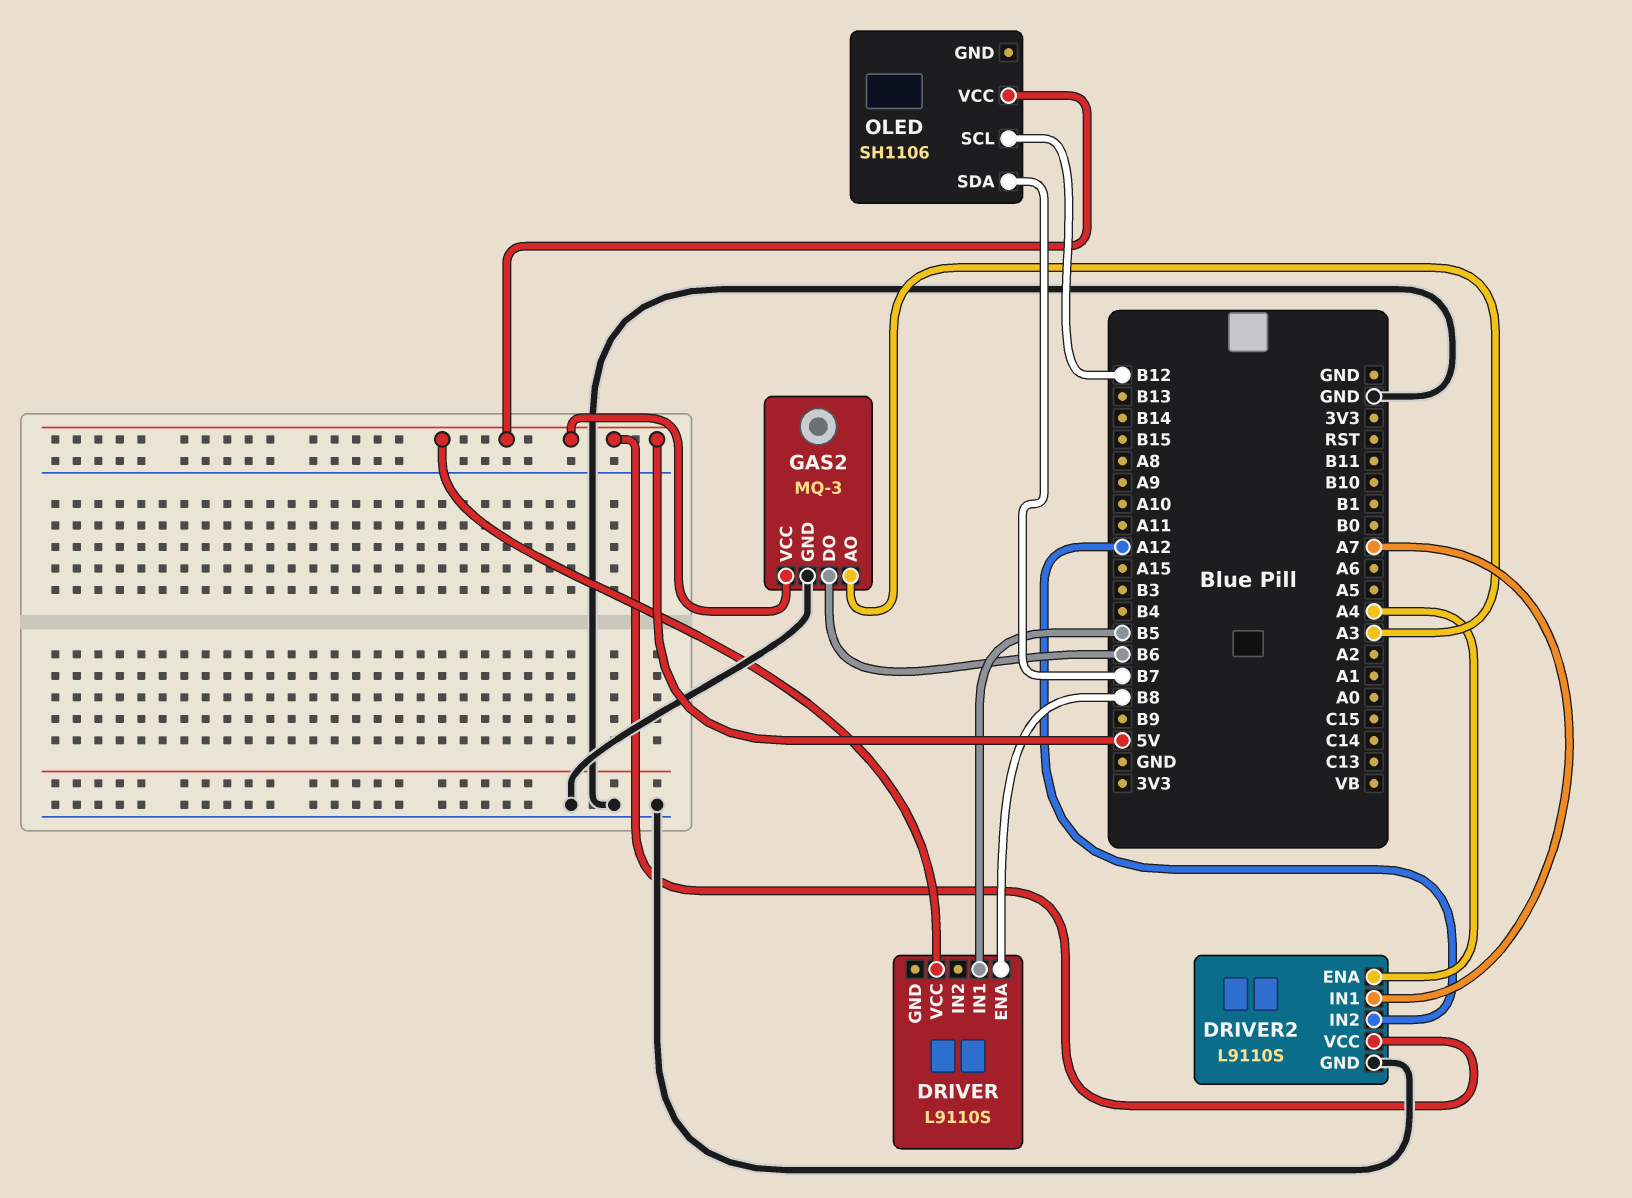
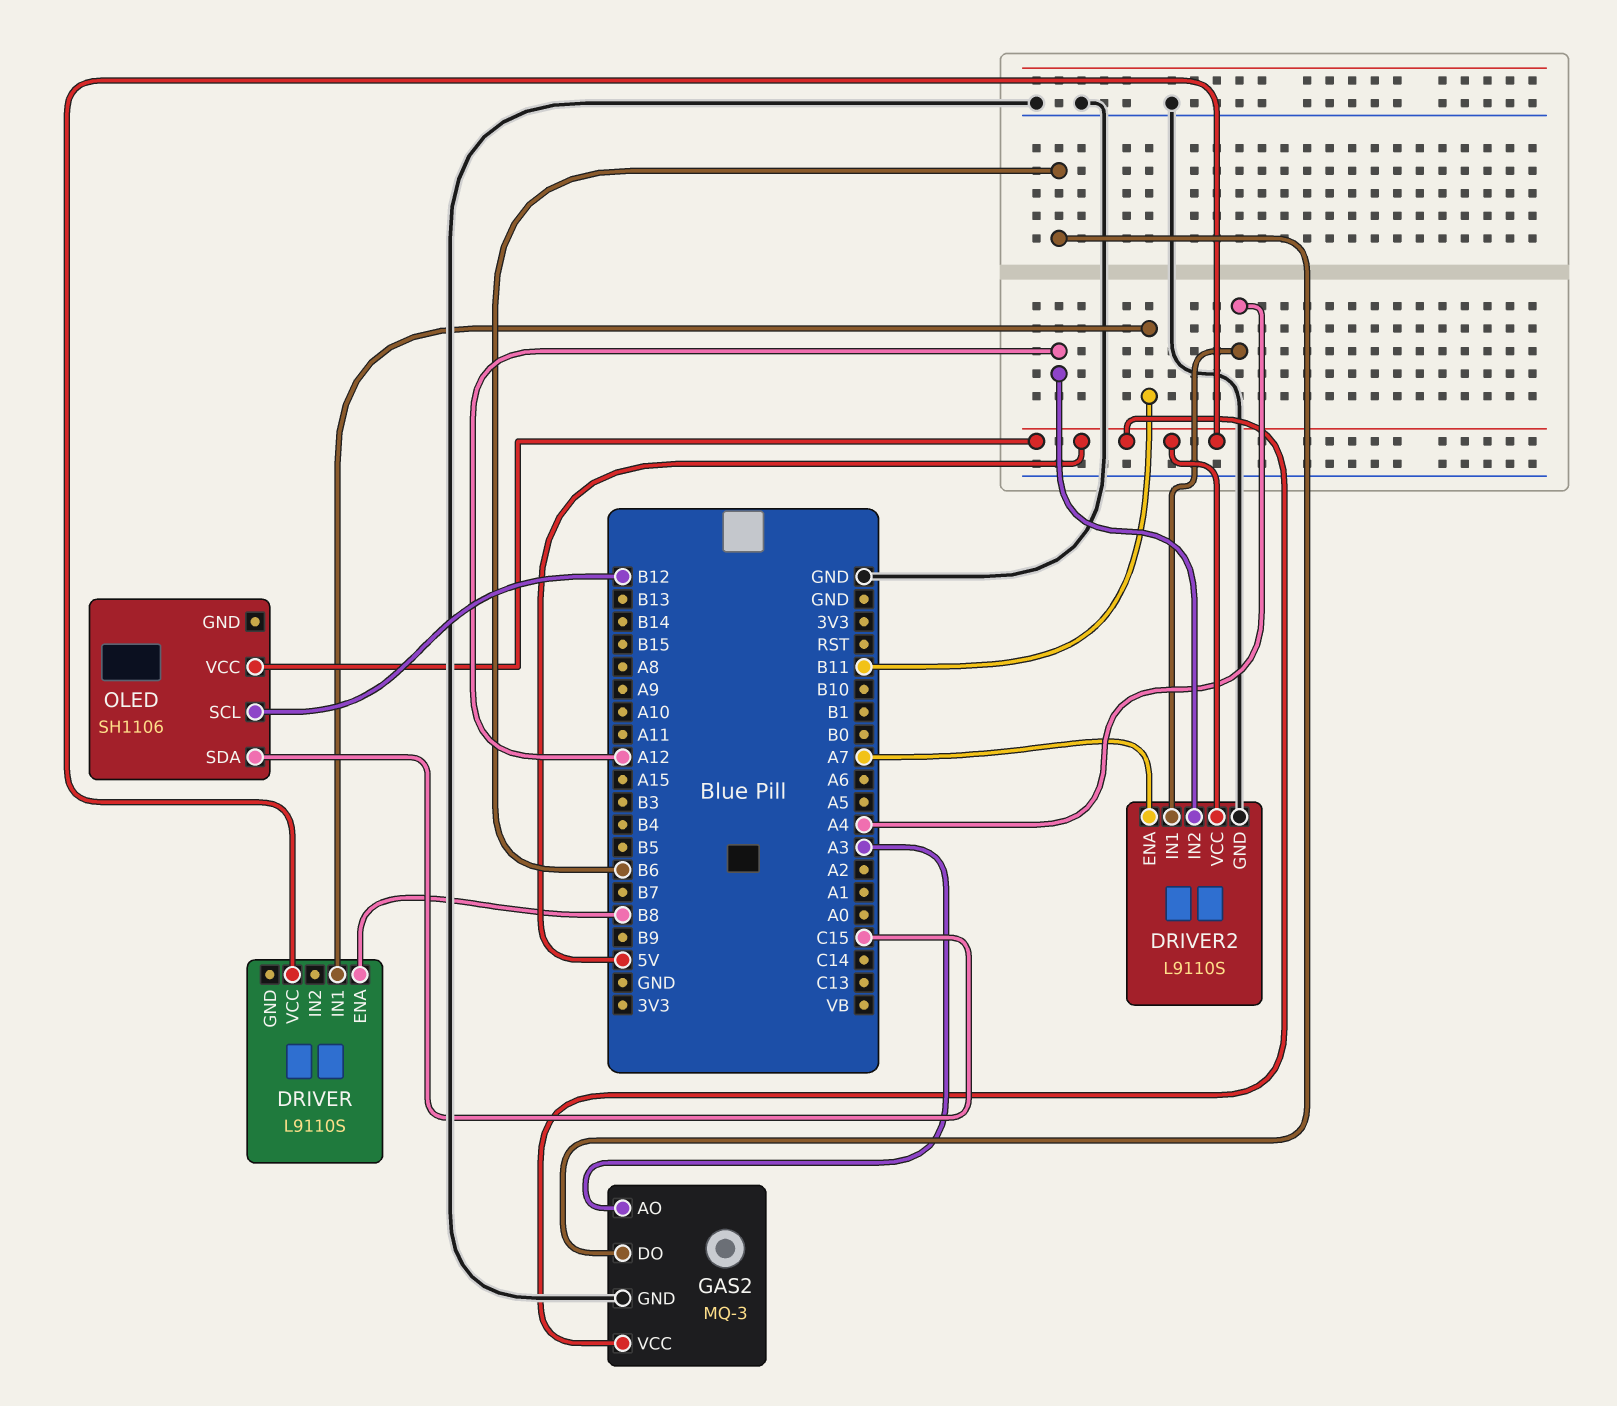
DRIVER pin IN1: B5 -> B11
DRIVER2 pin ENA: A4 -> A7
DRIVER2 pin IN1: A7 -> A4
OLED pin SDA: B7 -> C15

